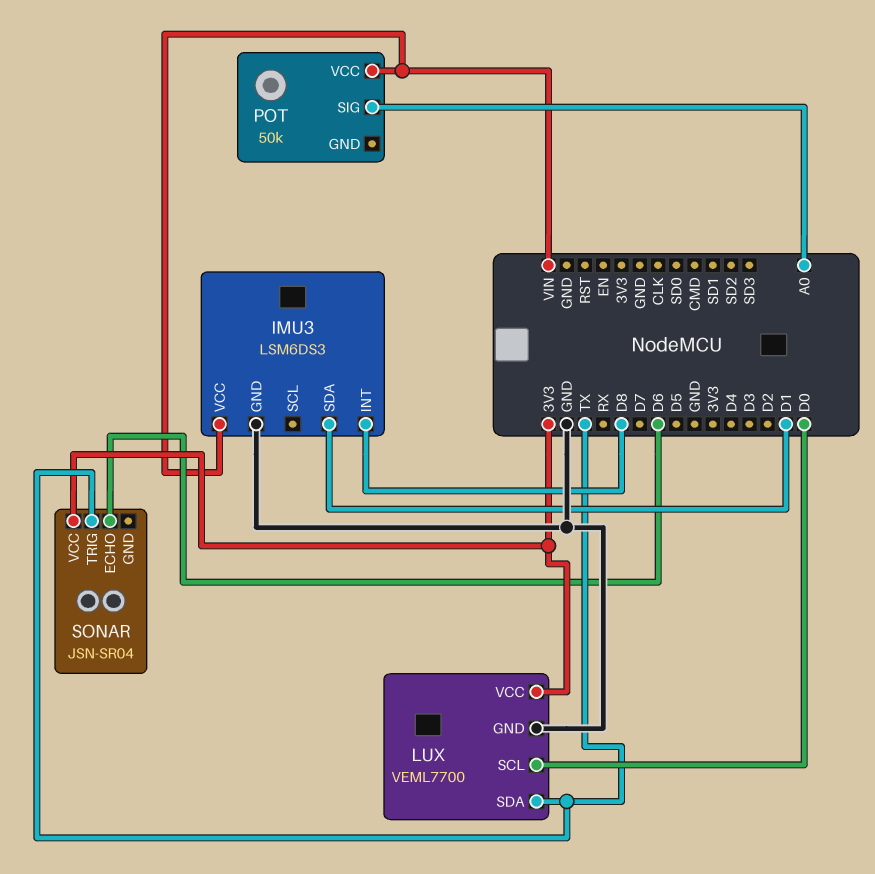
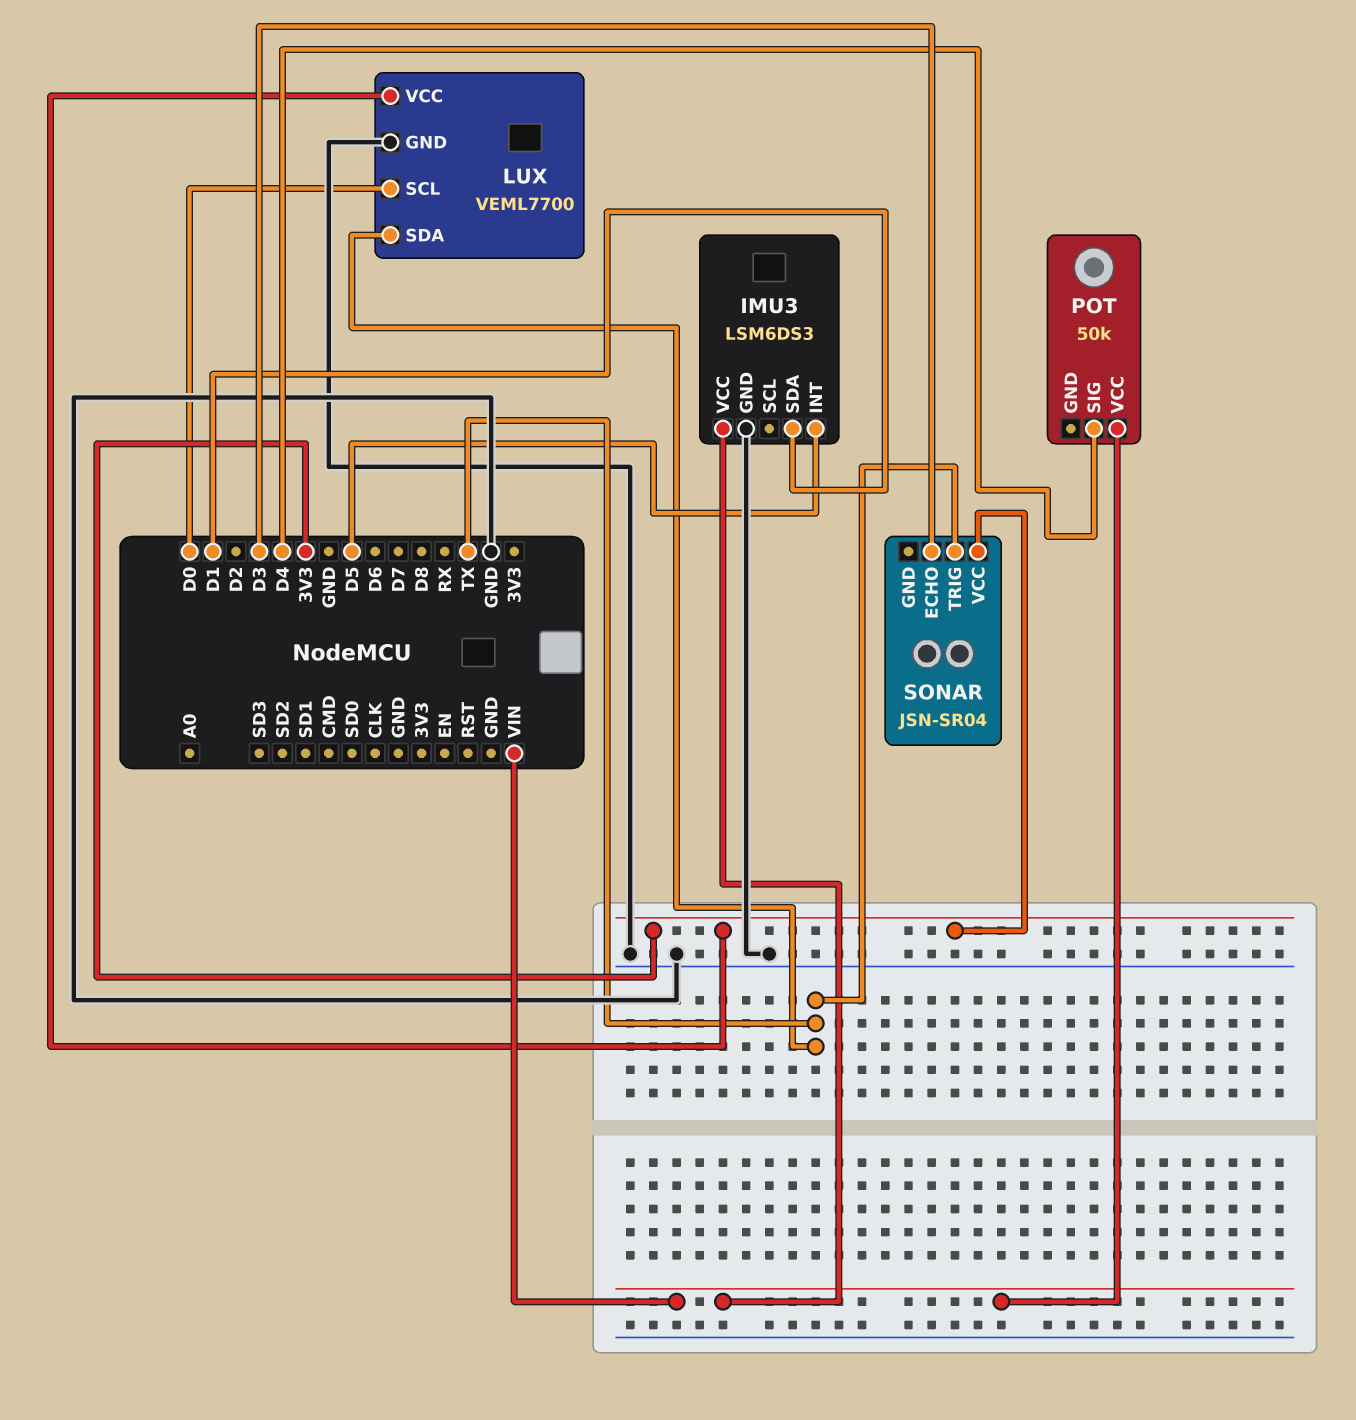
IMU3 pin INT: D8 -> D5
POT pin SIG: A0 -> D4
SONAR pin ECHO: D6 -> D3

